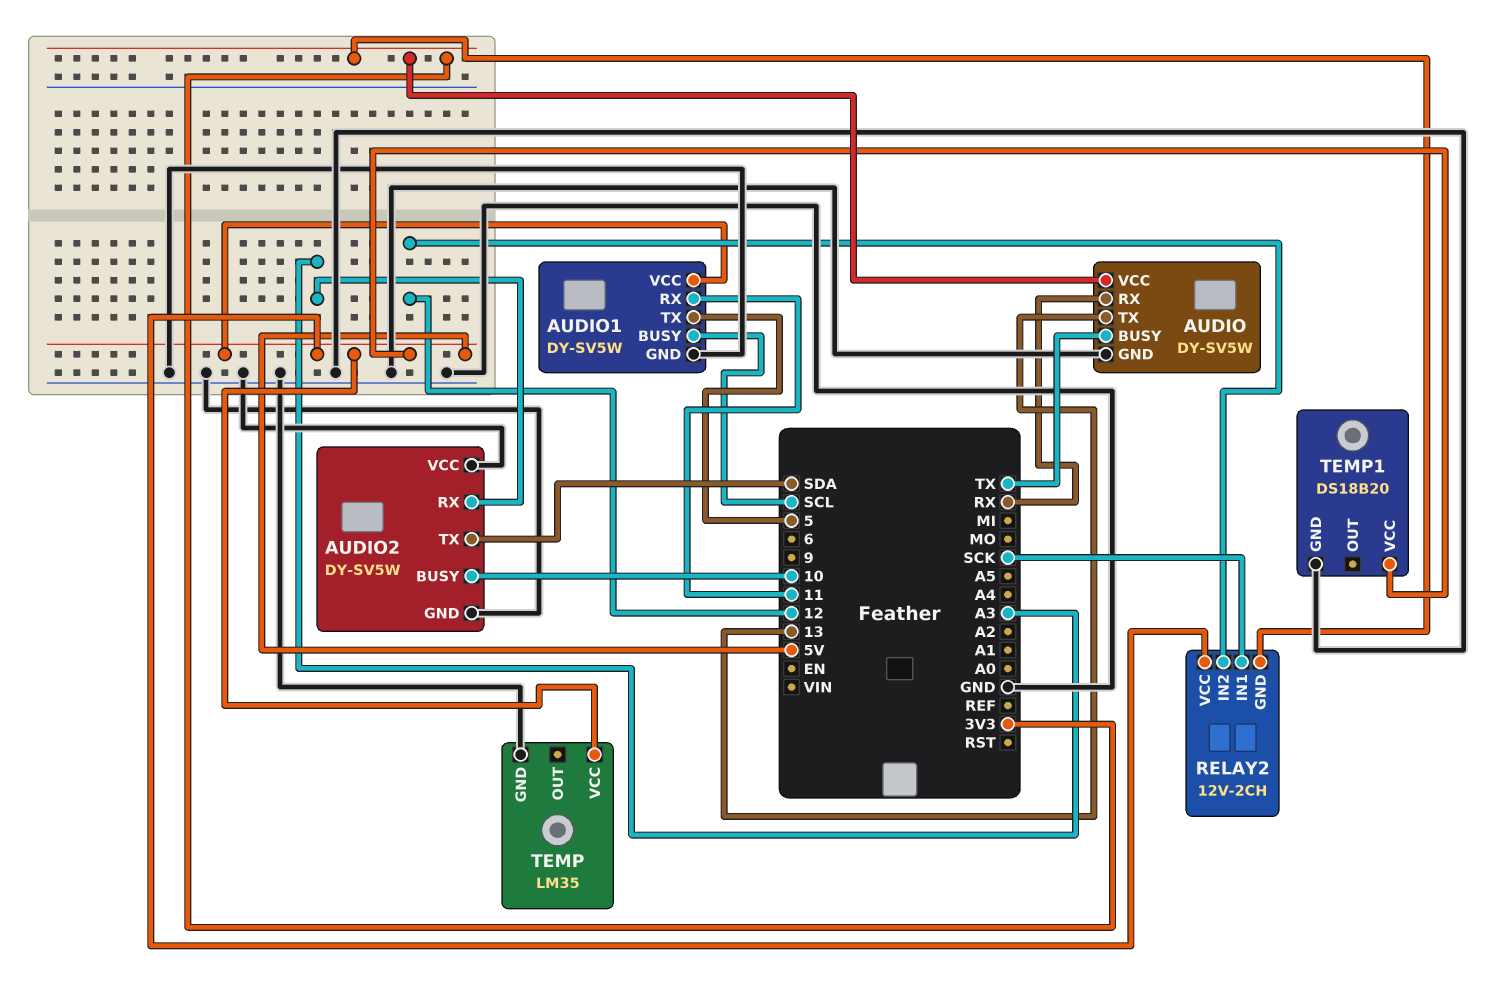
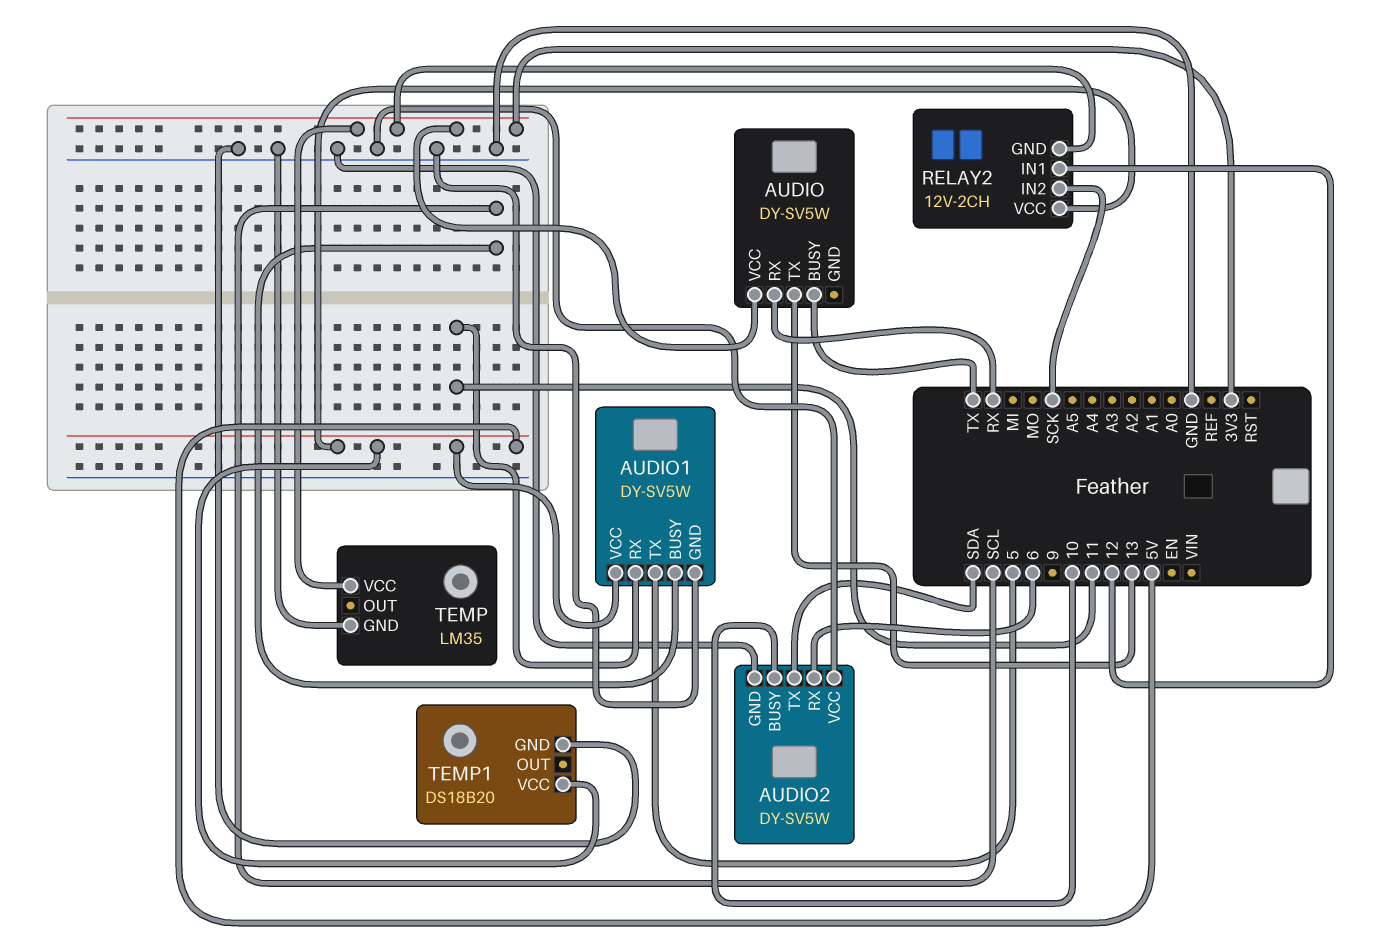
AUDIO pin GND: GND -> none
AUDIO2 pin RX: A3 -> 6
RELAY2 pin IN1: SCK -> 12
RELAY2 pin IN2: 12 -> SCK
TEMP pin VCC: 5V -> 3V3

